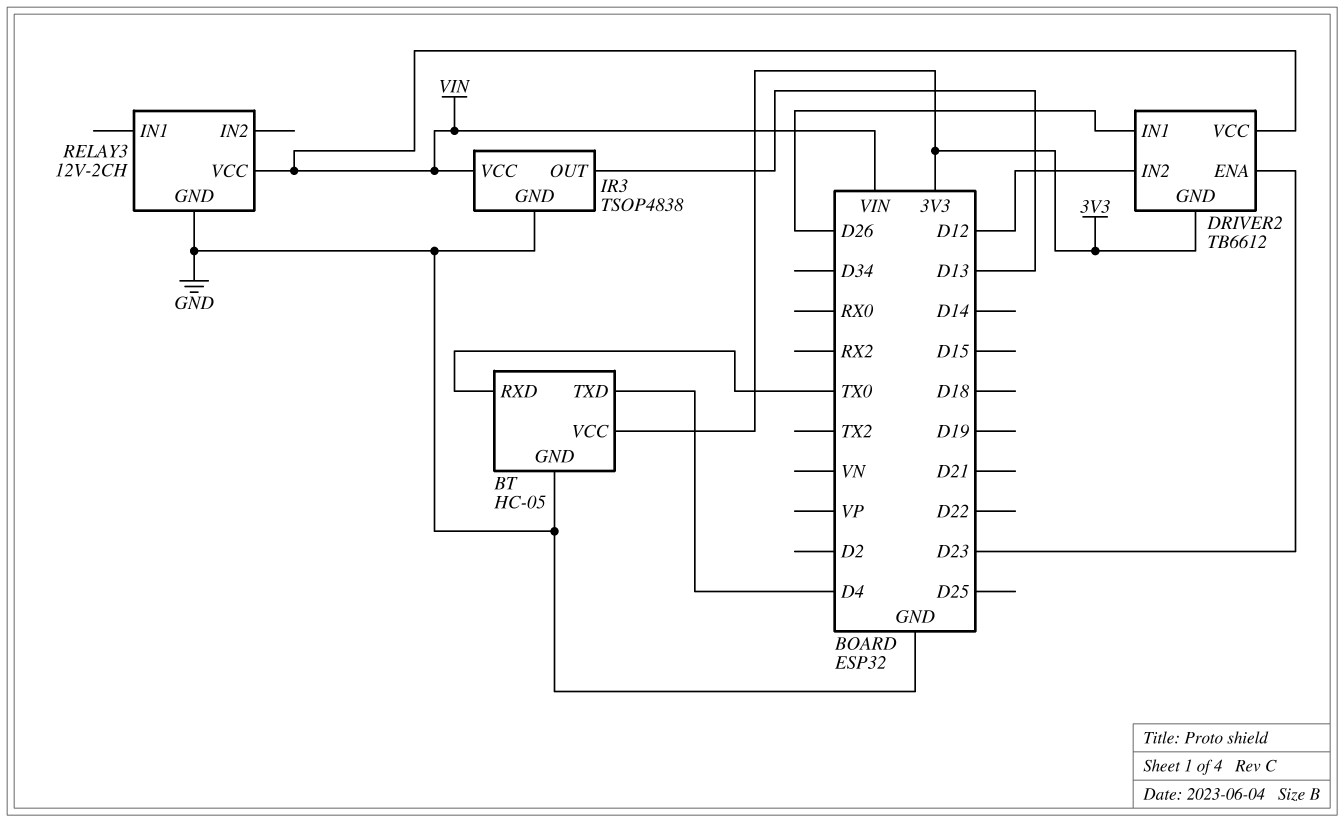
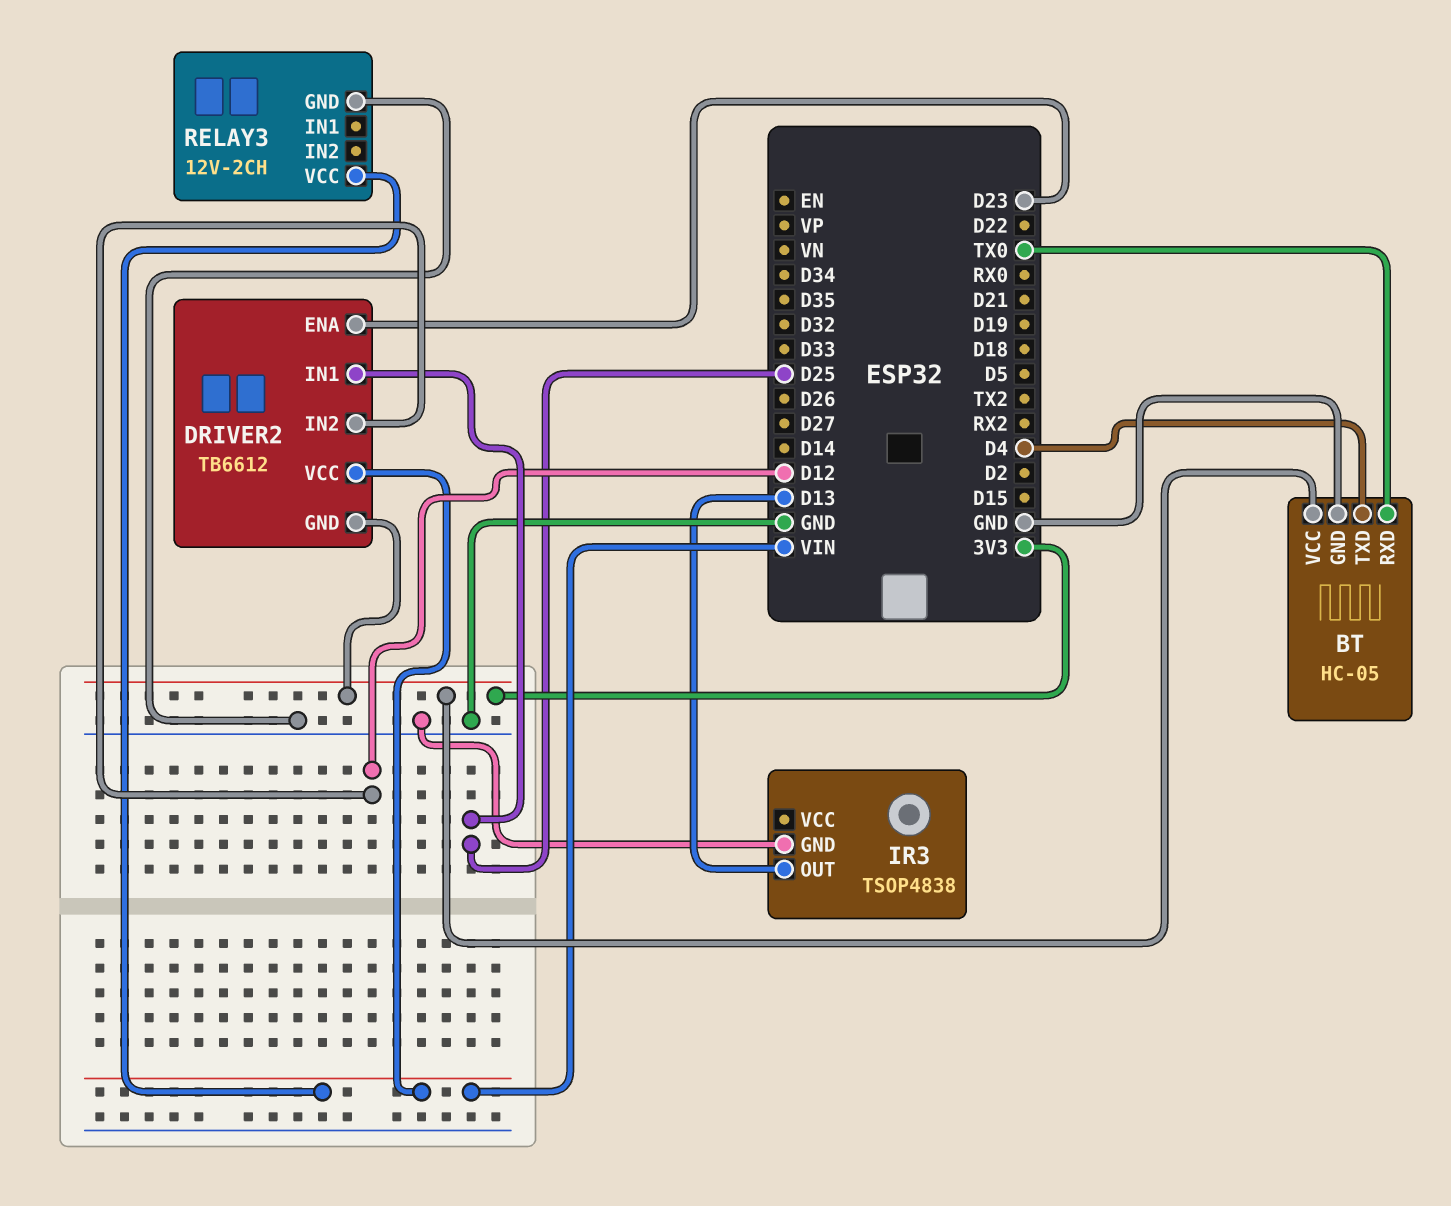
DRIVER2 pin IN1: D26 -> D25
IR3 pin VCC: VIN -> none

